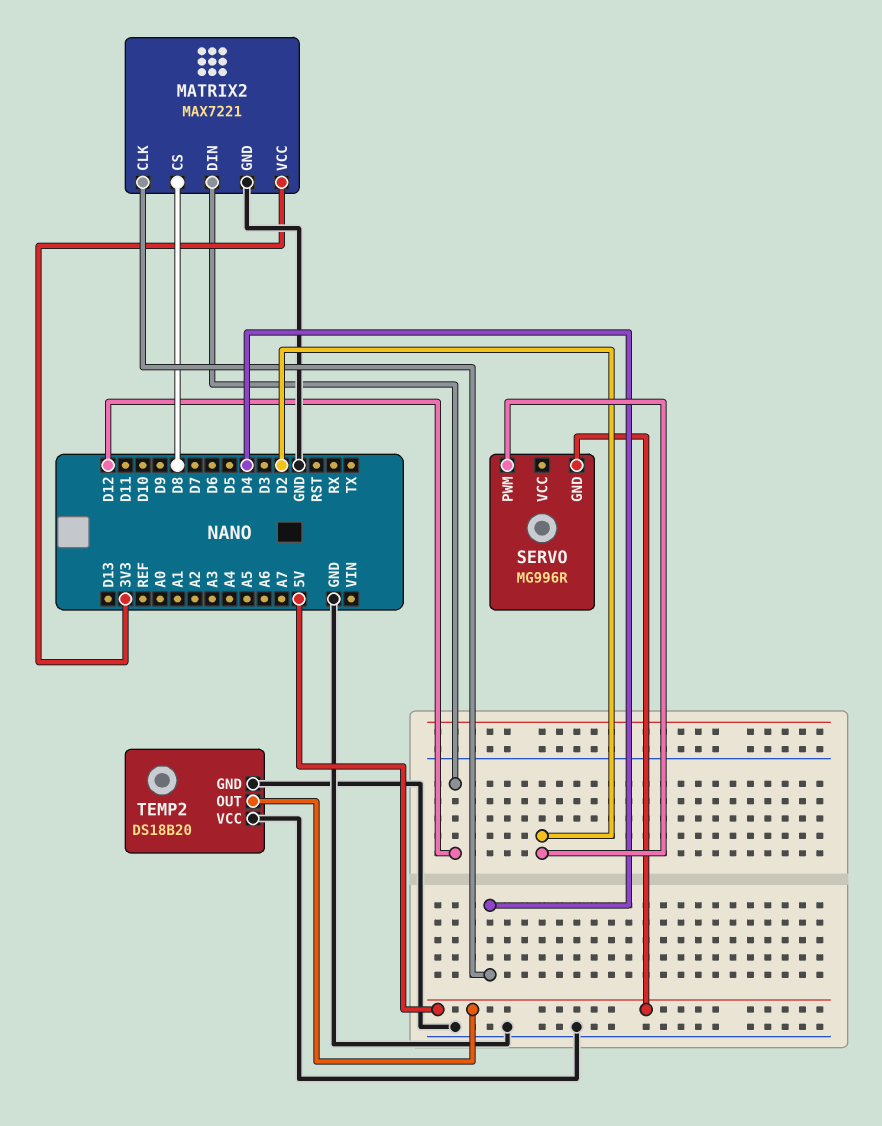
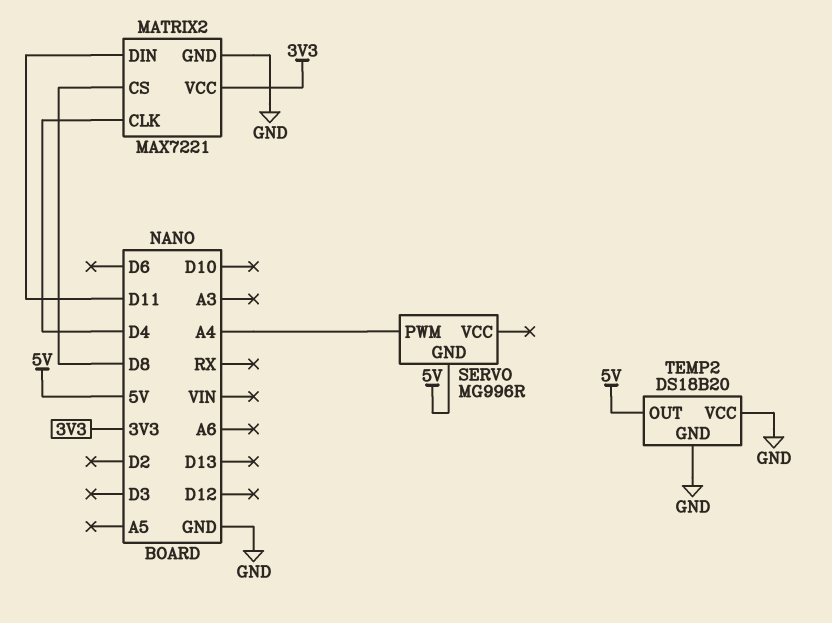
MATRIX2 pin DIN: D12 -> D11
SERVO pin PWM: D2 -> A4

